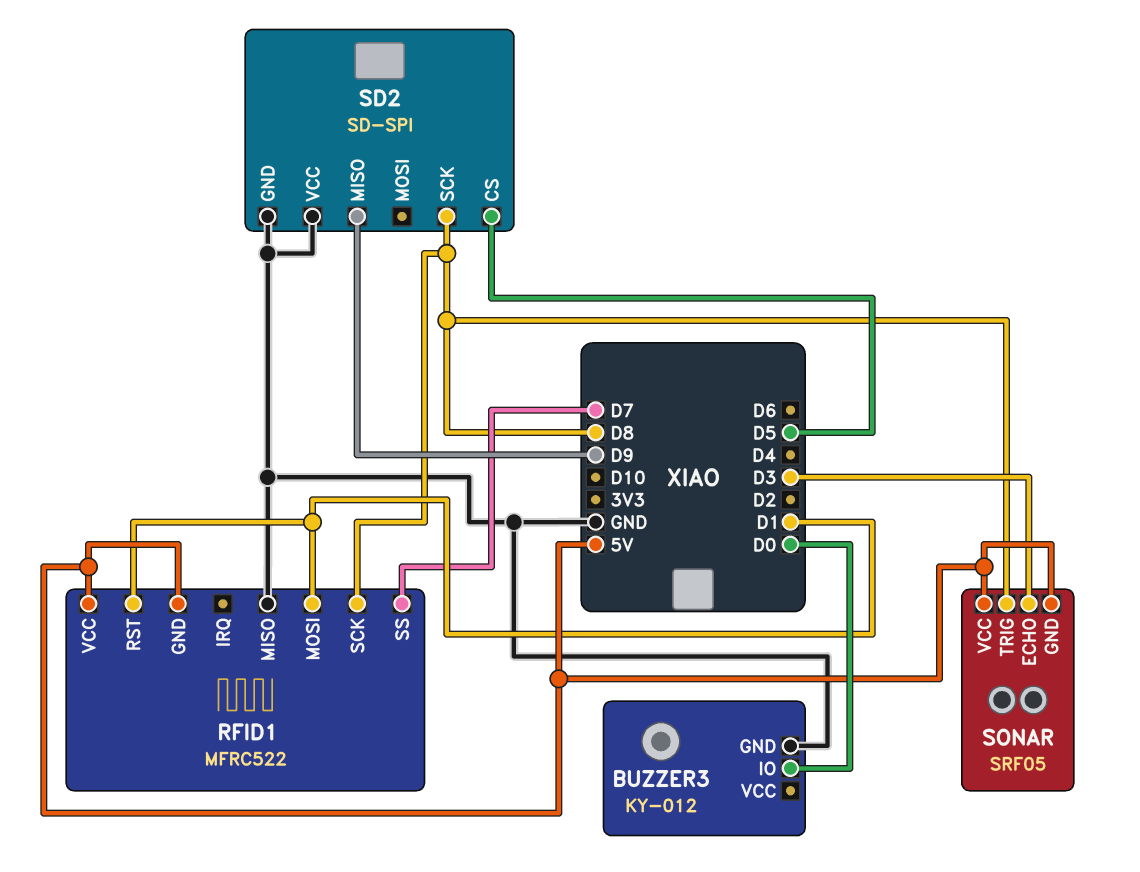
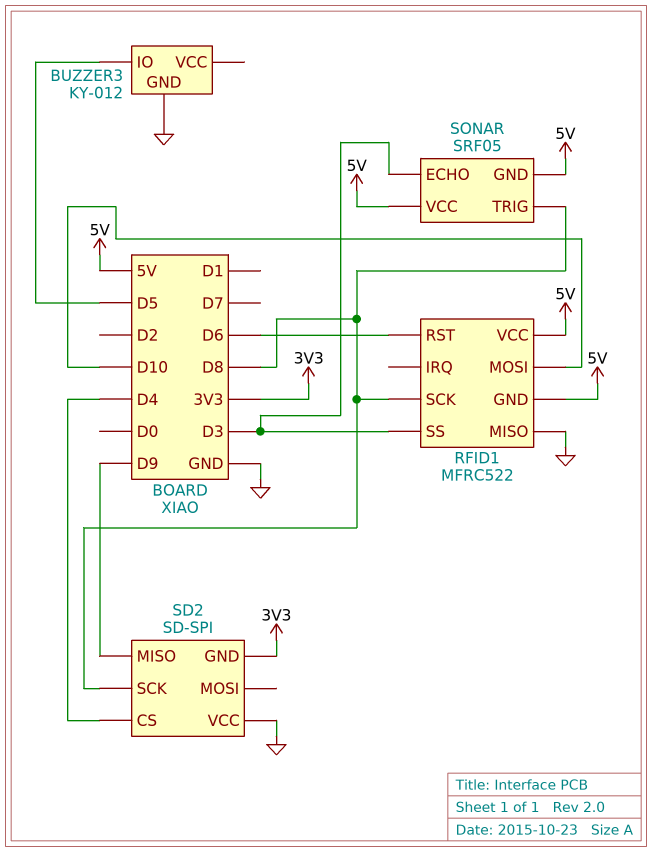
BUZZER3 pin IO: D0 -> D5
RFID1 pin MOSI: D1 -> D10
RFID1 pin RST: D1 -> D6
RFID1 pin SS: D7 -> D3
SD2 pin CS: D5 -> D4
SD2 pin GND: GND -> 3V3

